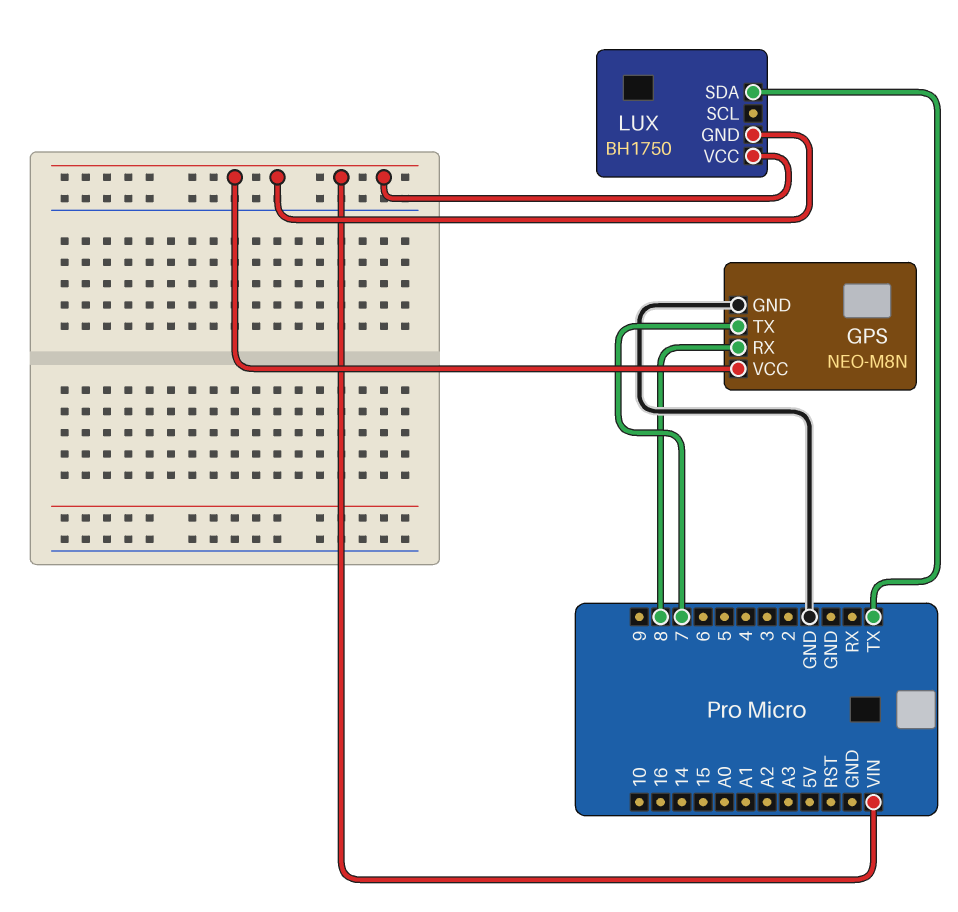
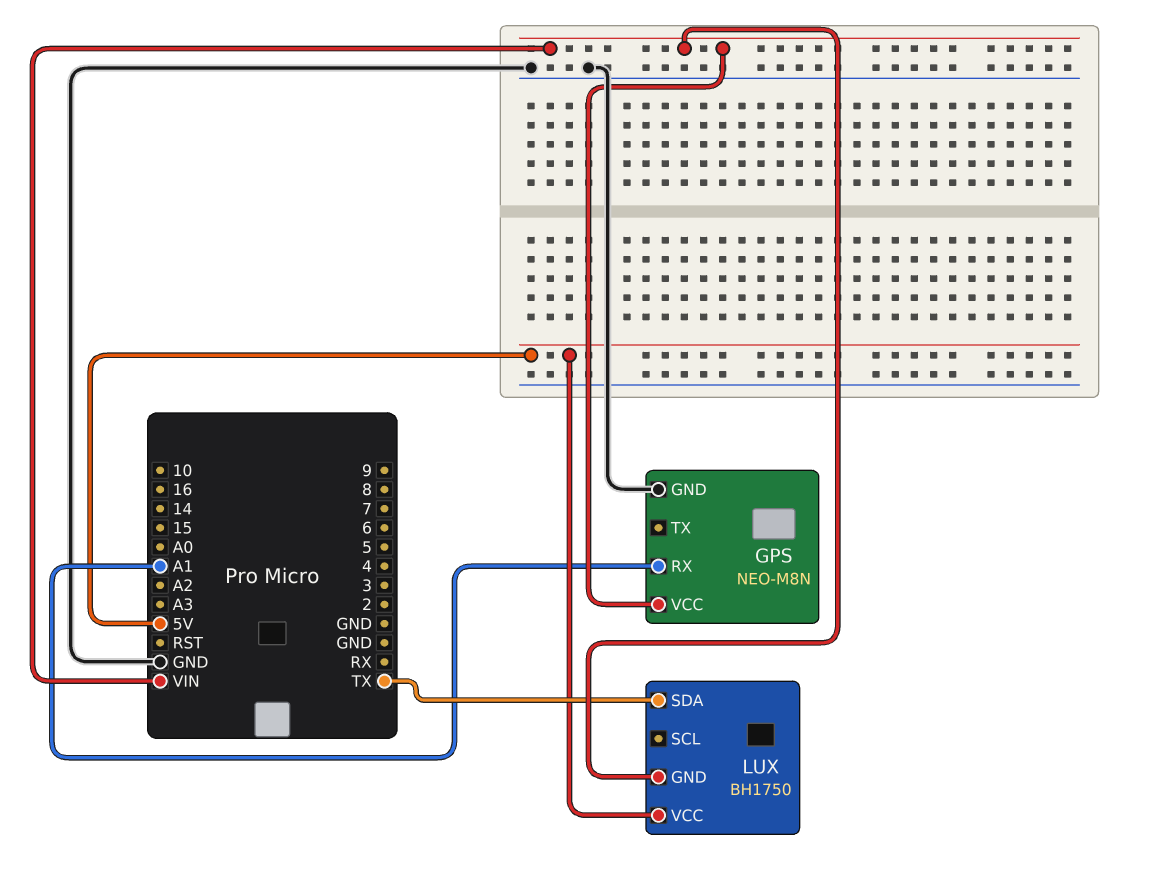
GPS pin RX: 8 -> A1
GPS pin TX: 7 -> none
LUX pin VCC: VIN -> 5V

